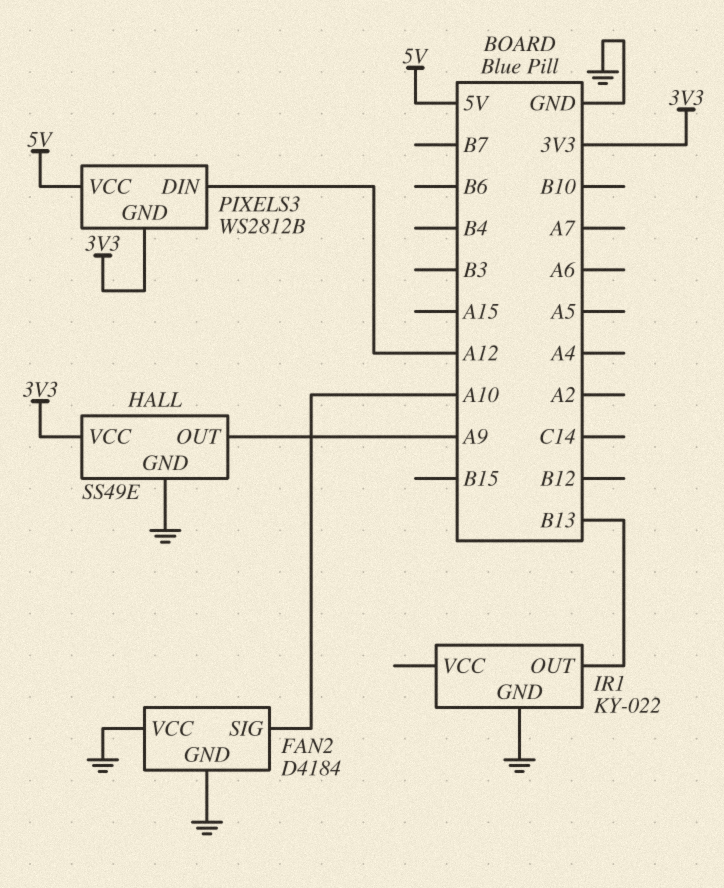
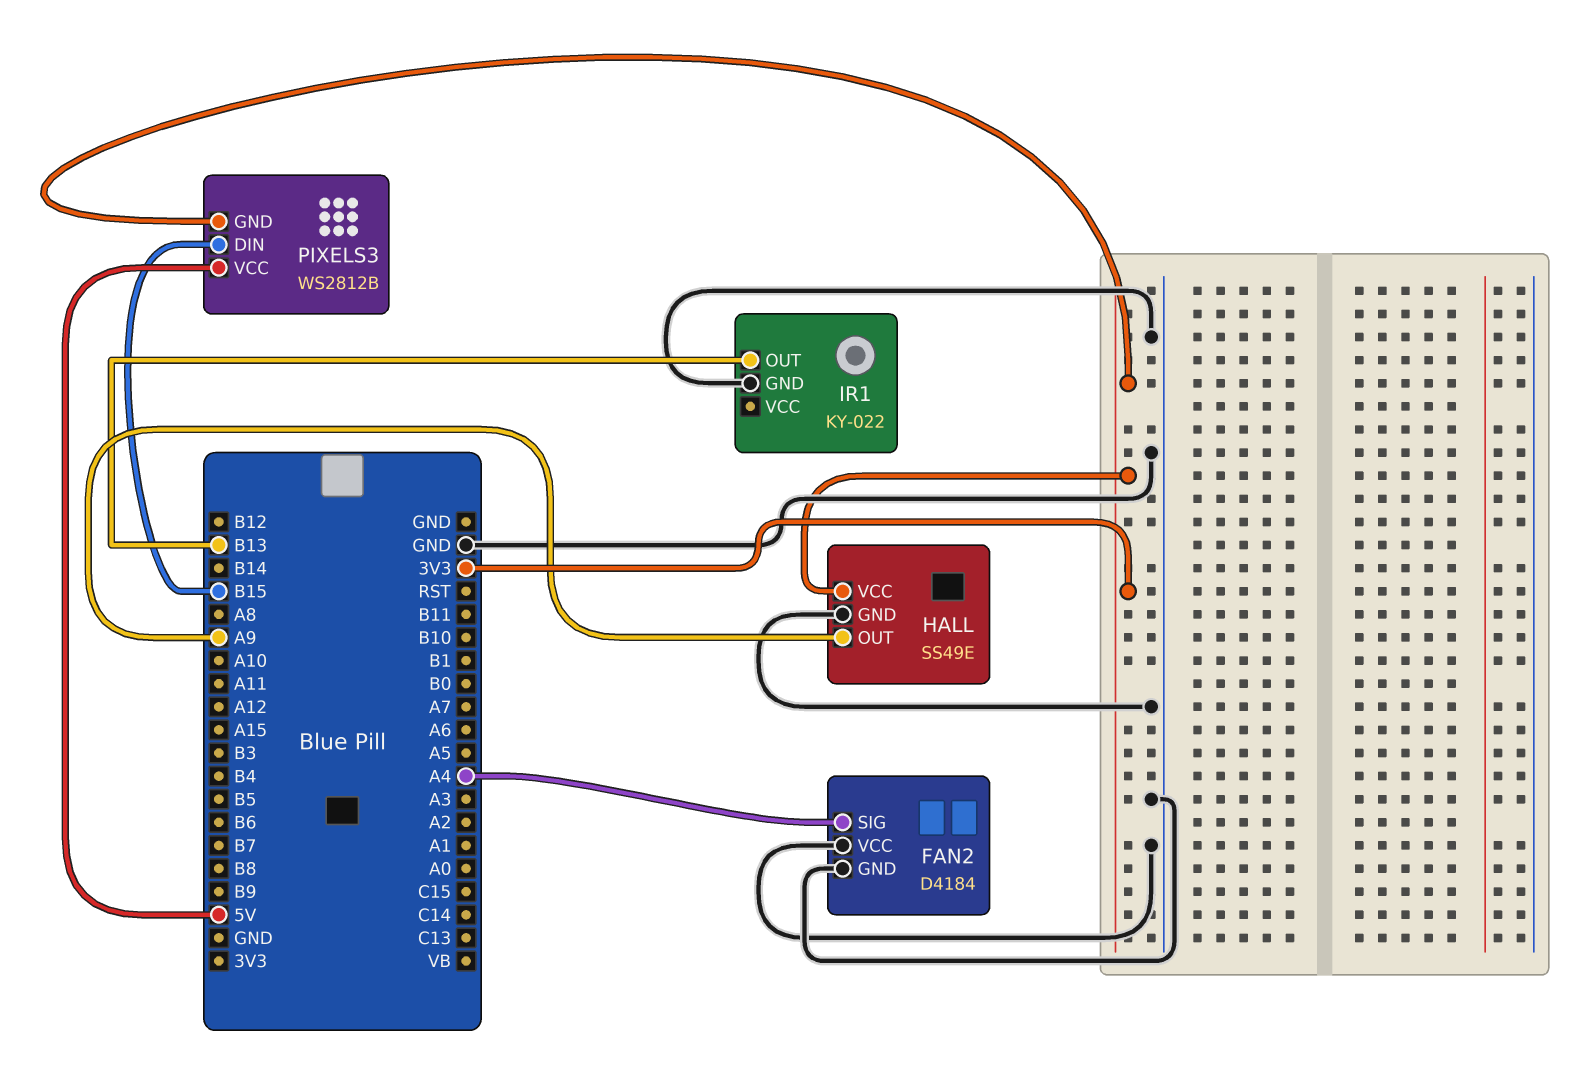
FAN2 pin SIG: A10 -> A4
PIXELS3 pin DIN: A12 -> B15

